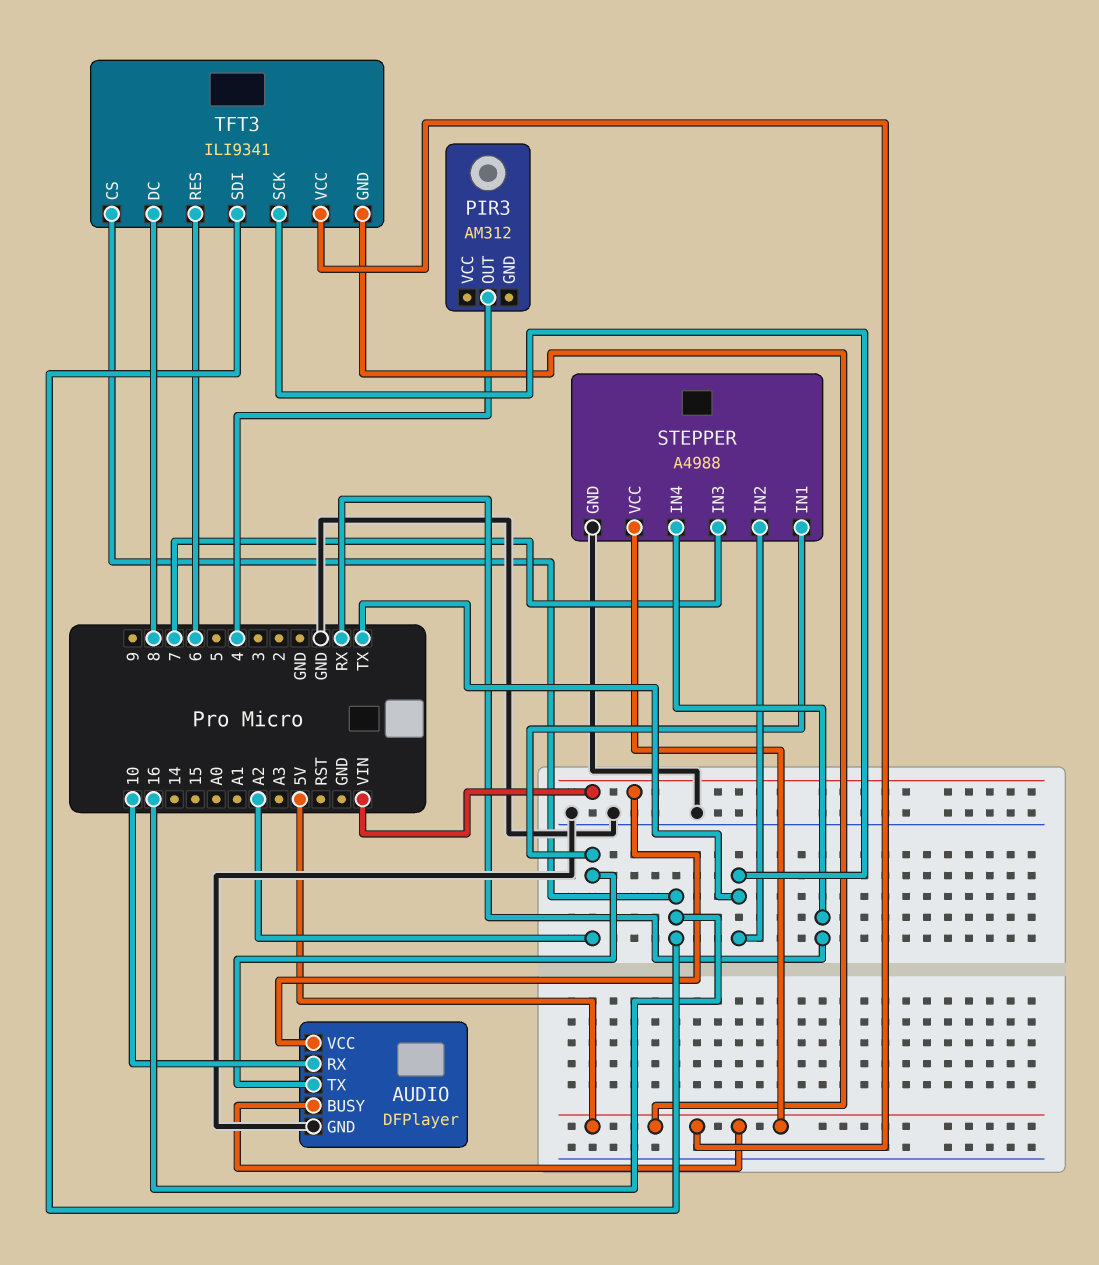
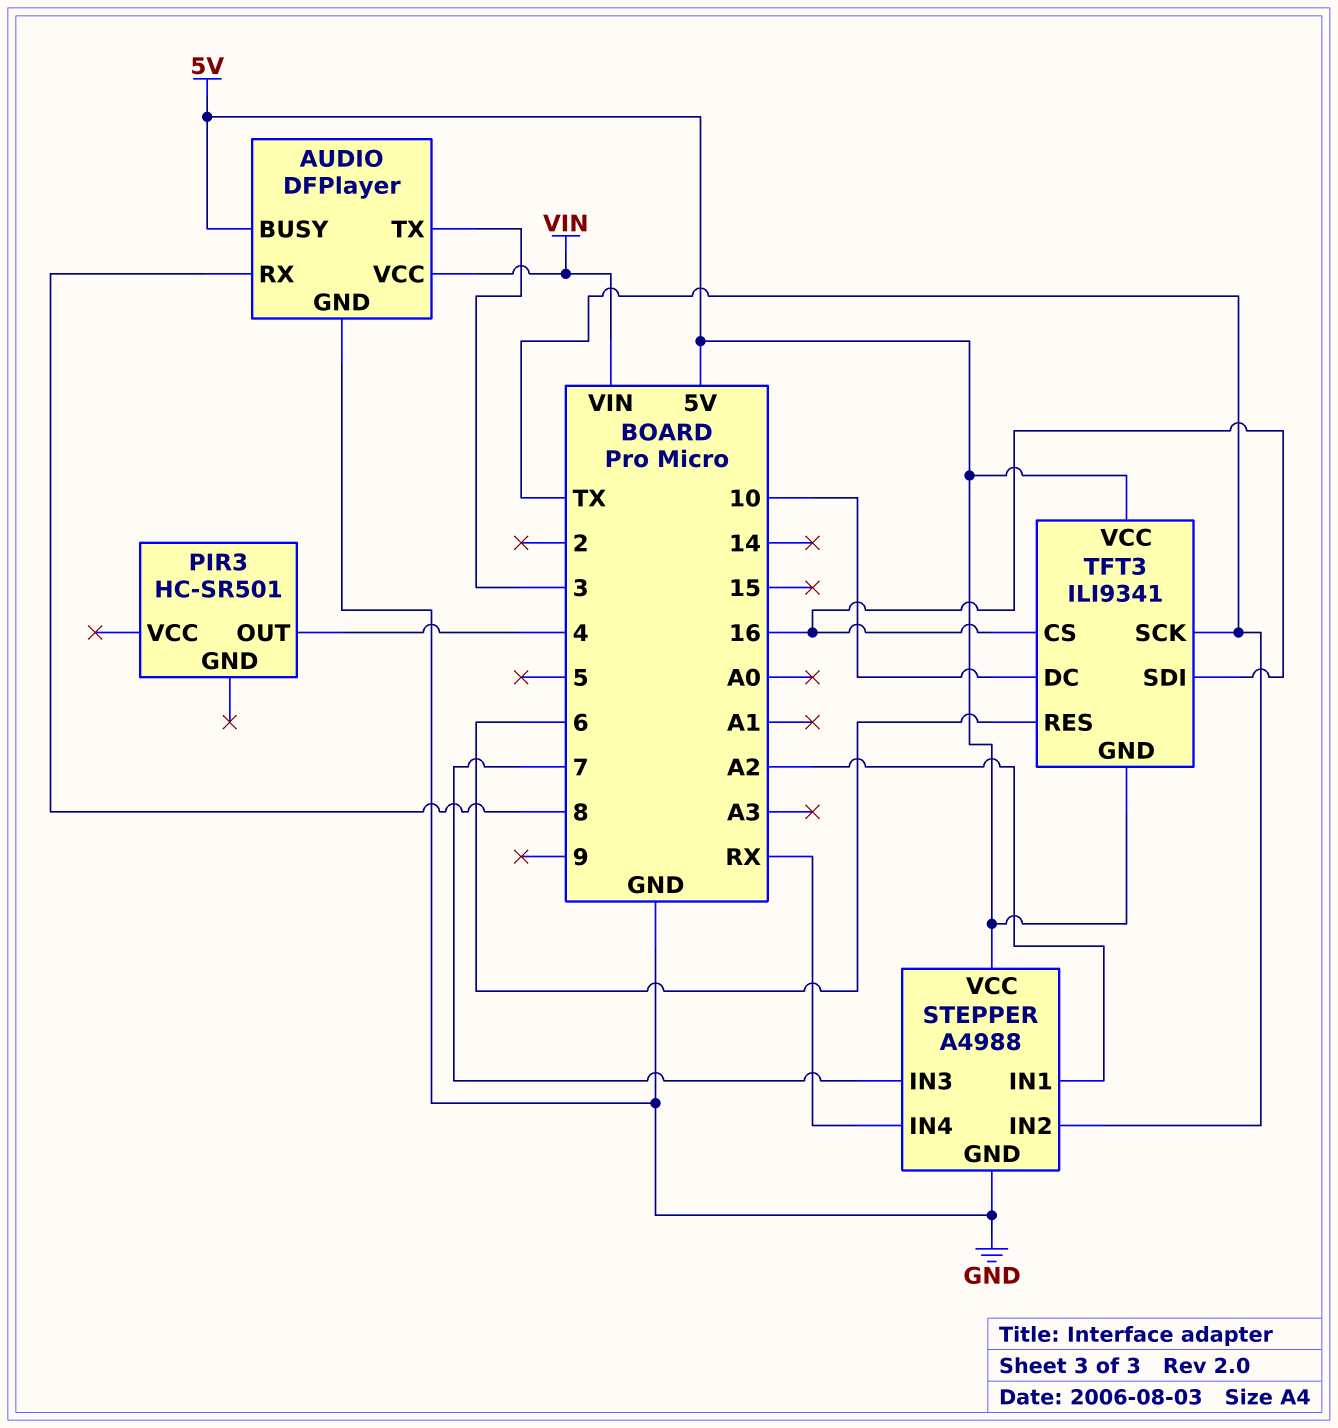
AUDIO pin RX: 10 -> 8
AUDIO pin TX: A2 -> 3
PIR3: AM312 -> HC-SR501
TFT3 pin DC: 8 -> 10

